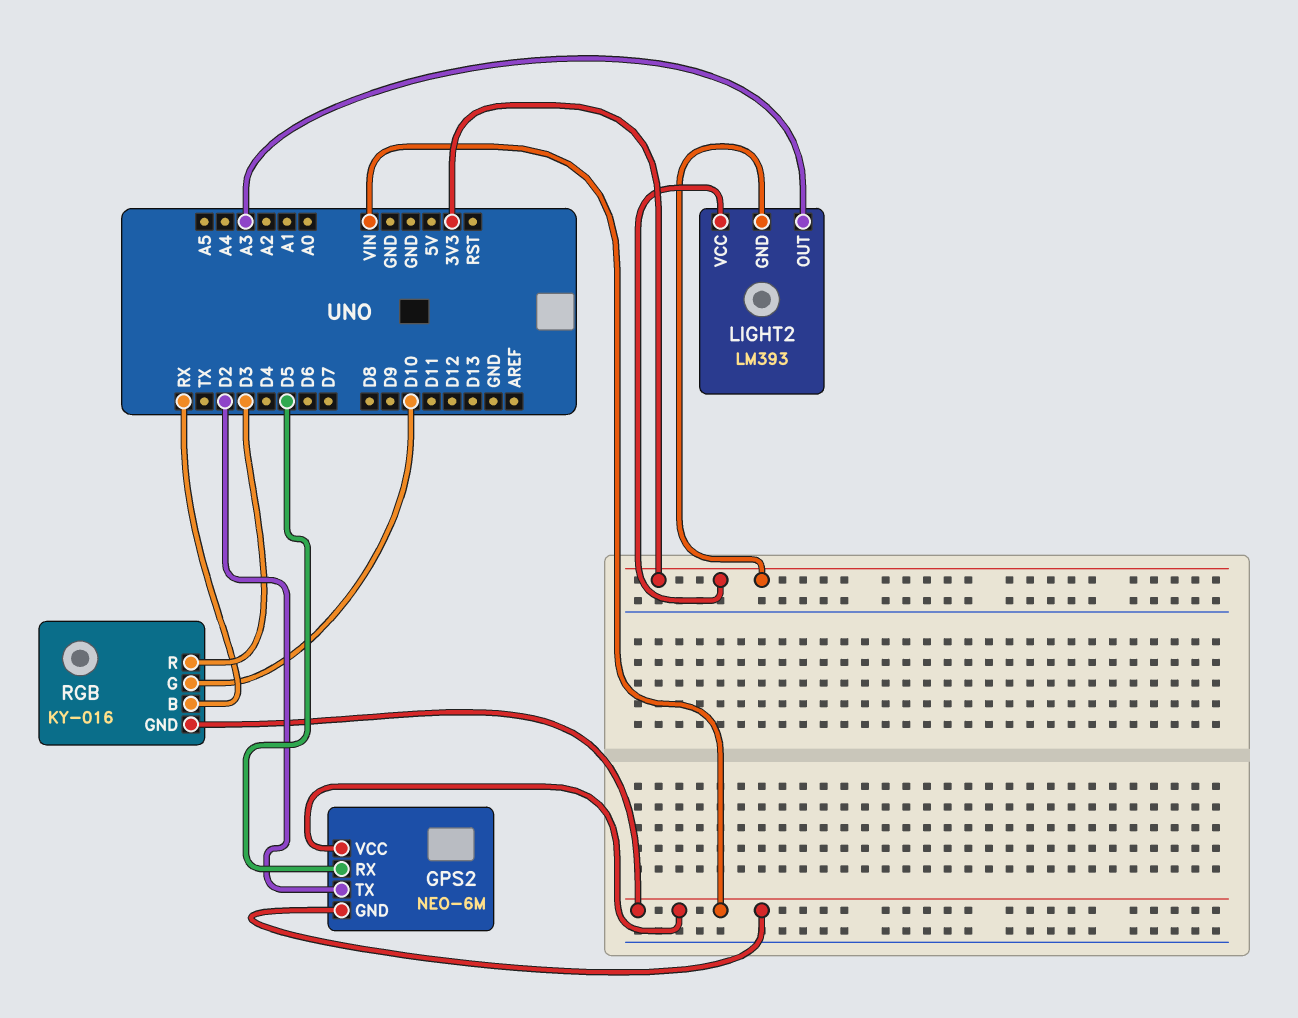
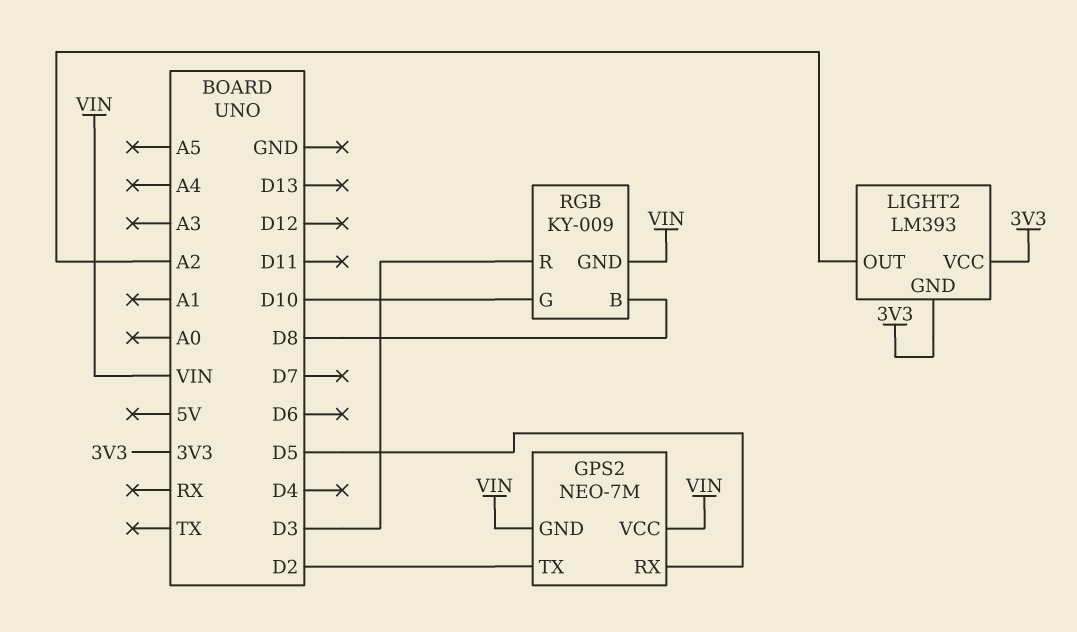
GPS2: NEO-6M -> NEO-7M
LIGHT2 pin OUT: A3 -> A2
RGB: KY-016 -> KY-009
RGB pin B: RX -> D8

